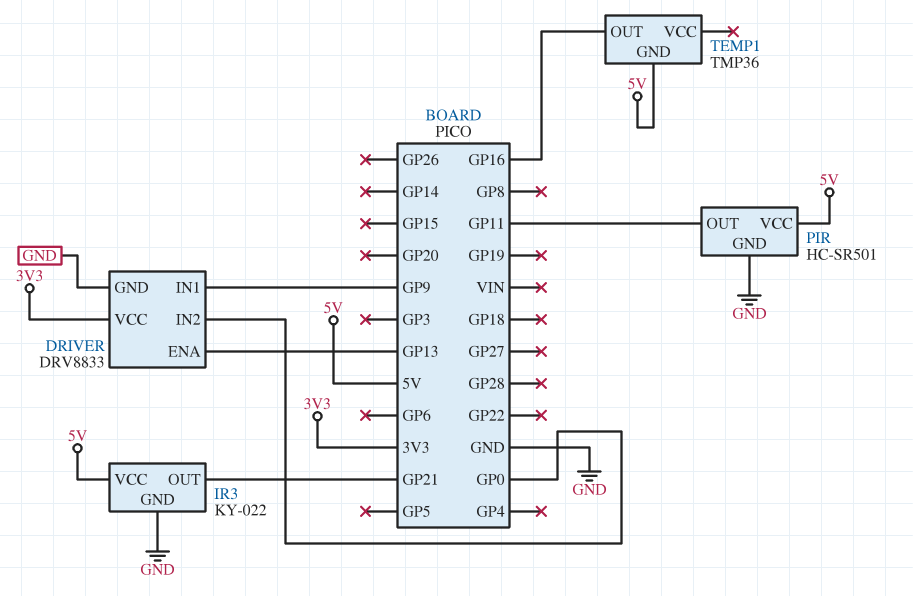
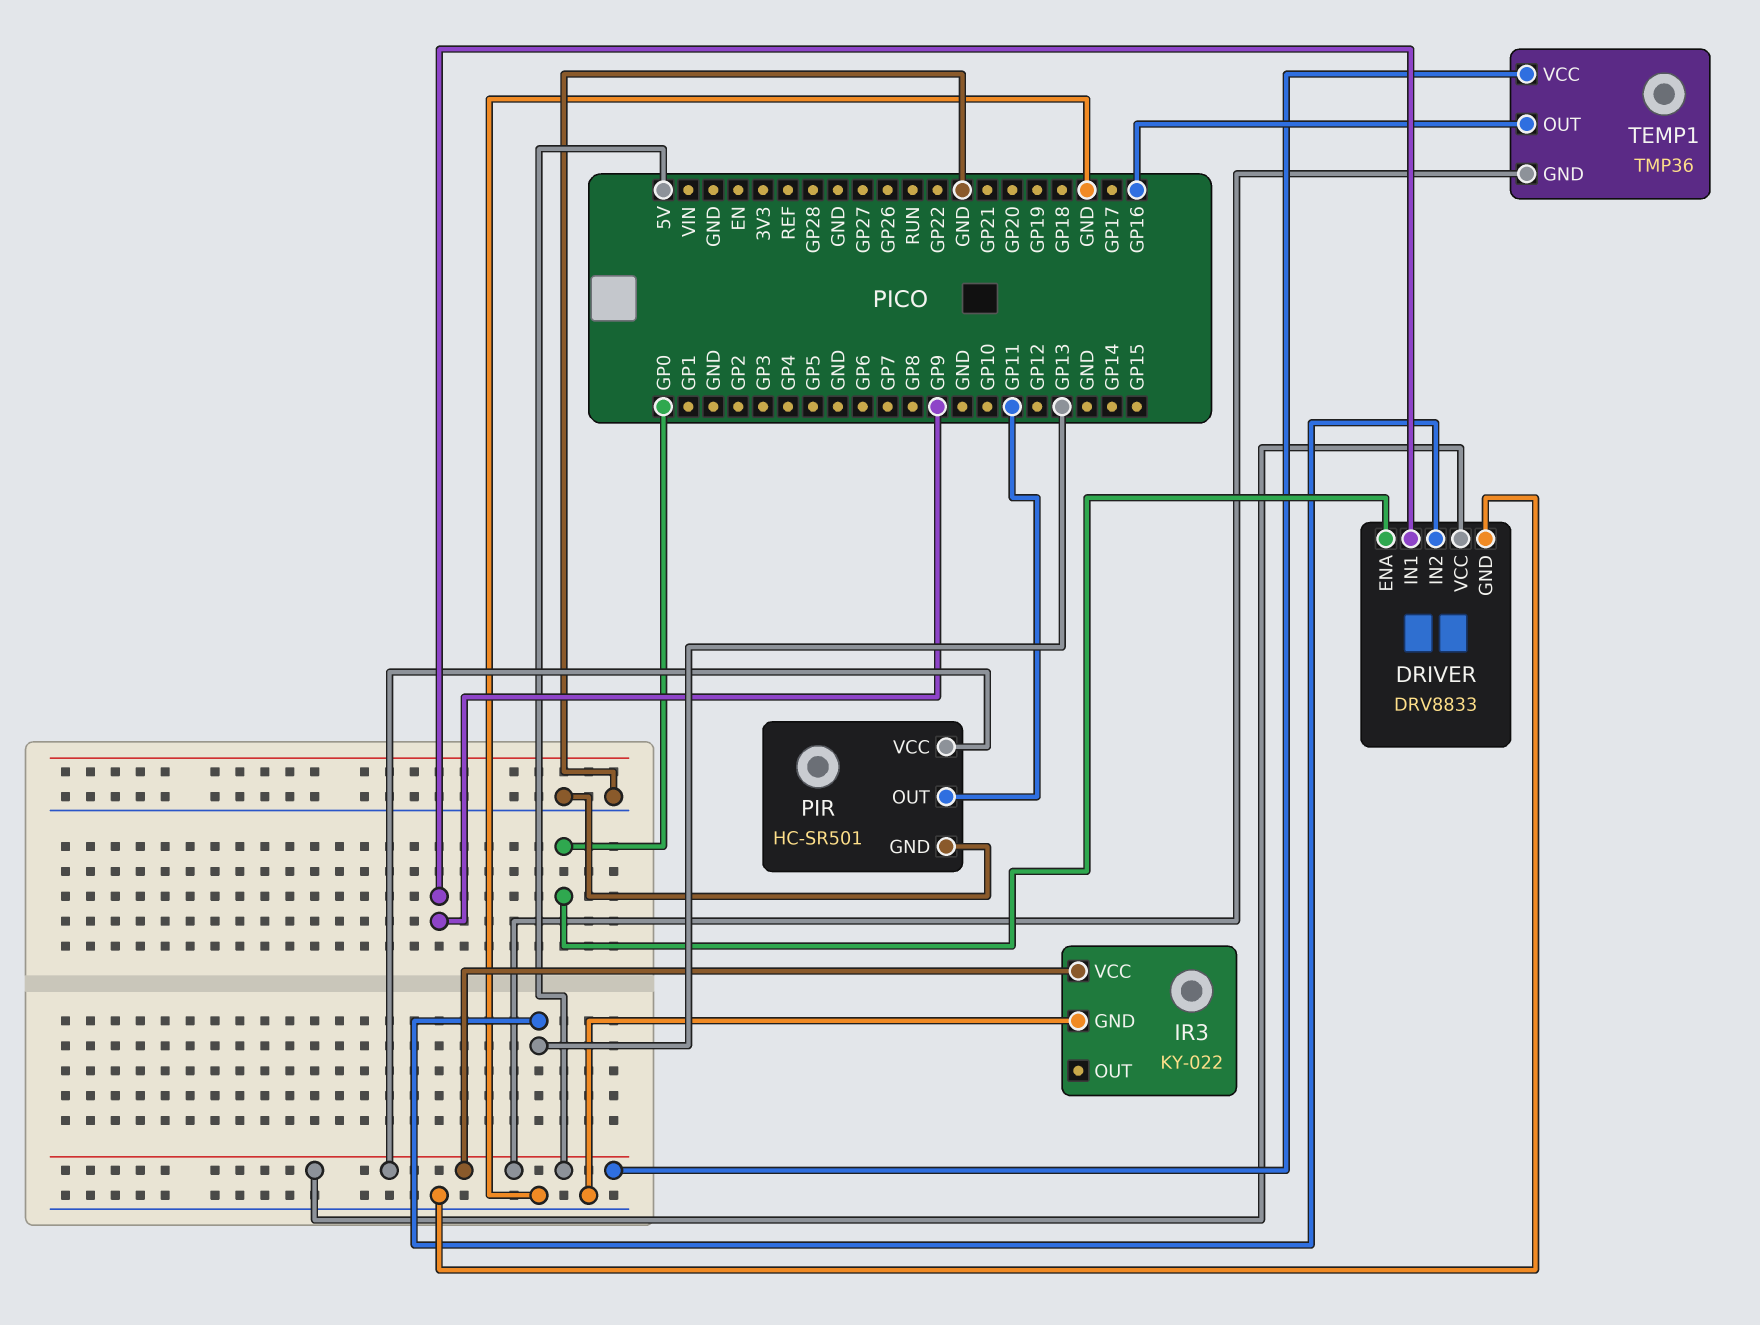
DRIVER pin ENA: GP13 -> GP0
DRIVER pin IN2: GP0 -> GP13
DRIVER pin VCC: 3V3 -> 5V
IR3 pin OUT: GP21 -> none
TEMP1 pin VCC: none -> 5V

